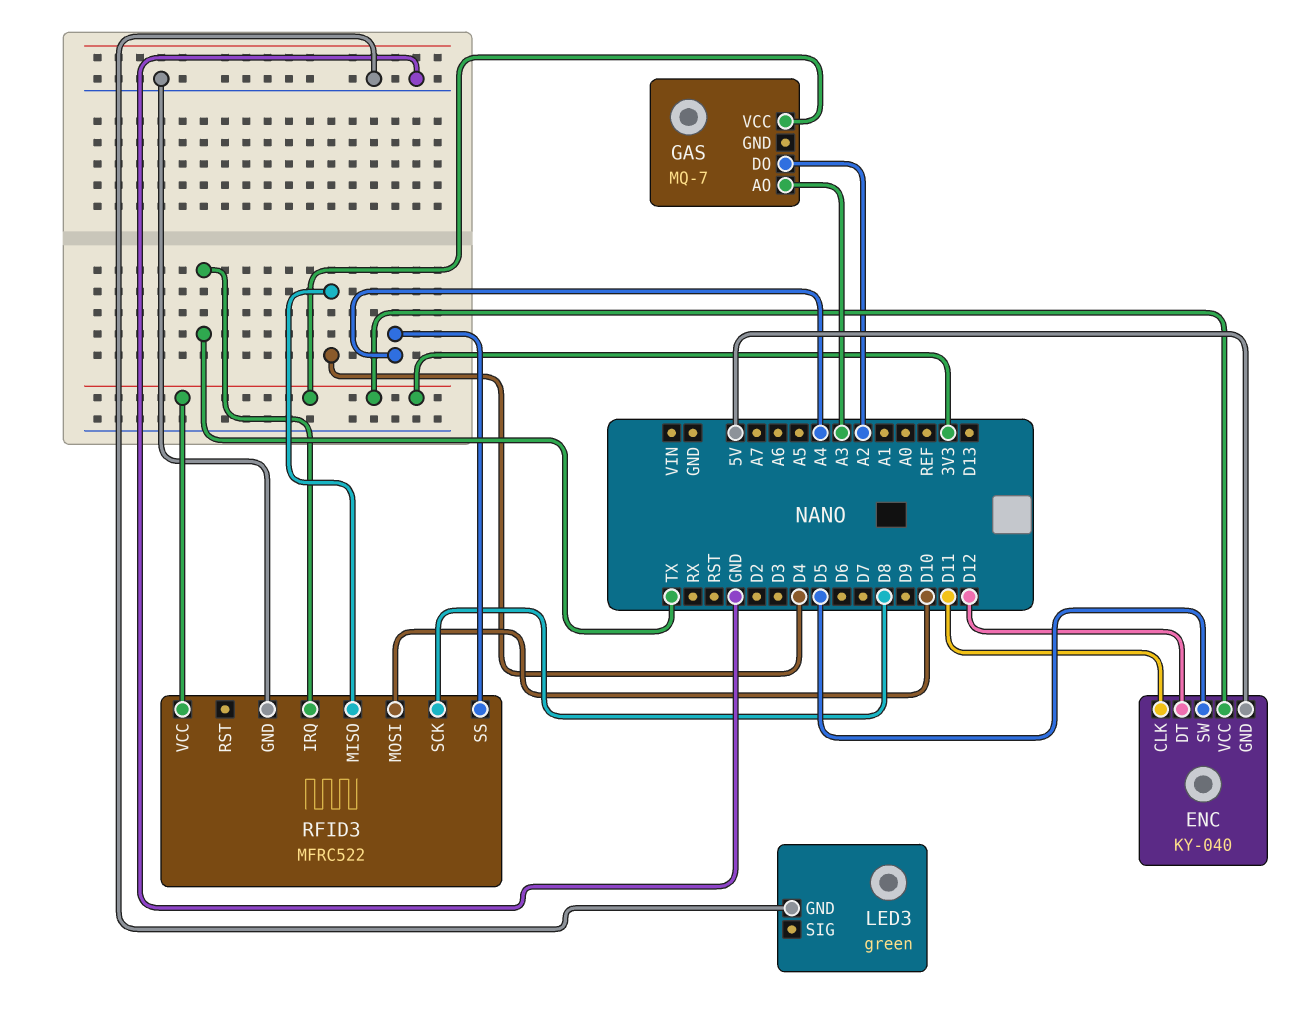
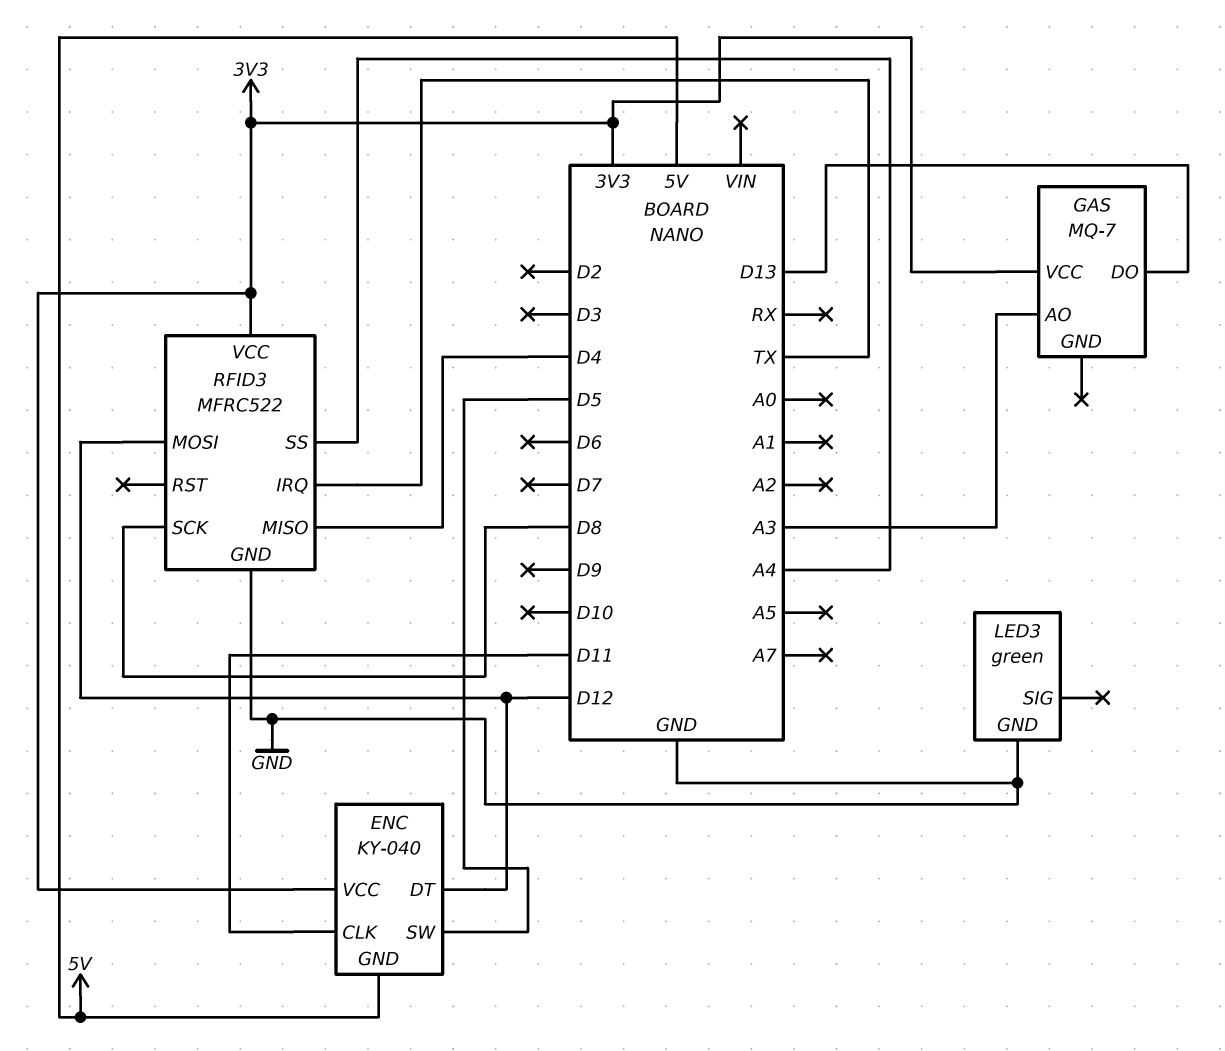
GAS pin DO: A2 -> D13
RFID3 pin MOSI: D10 -> D12

